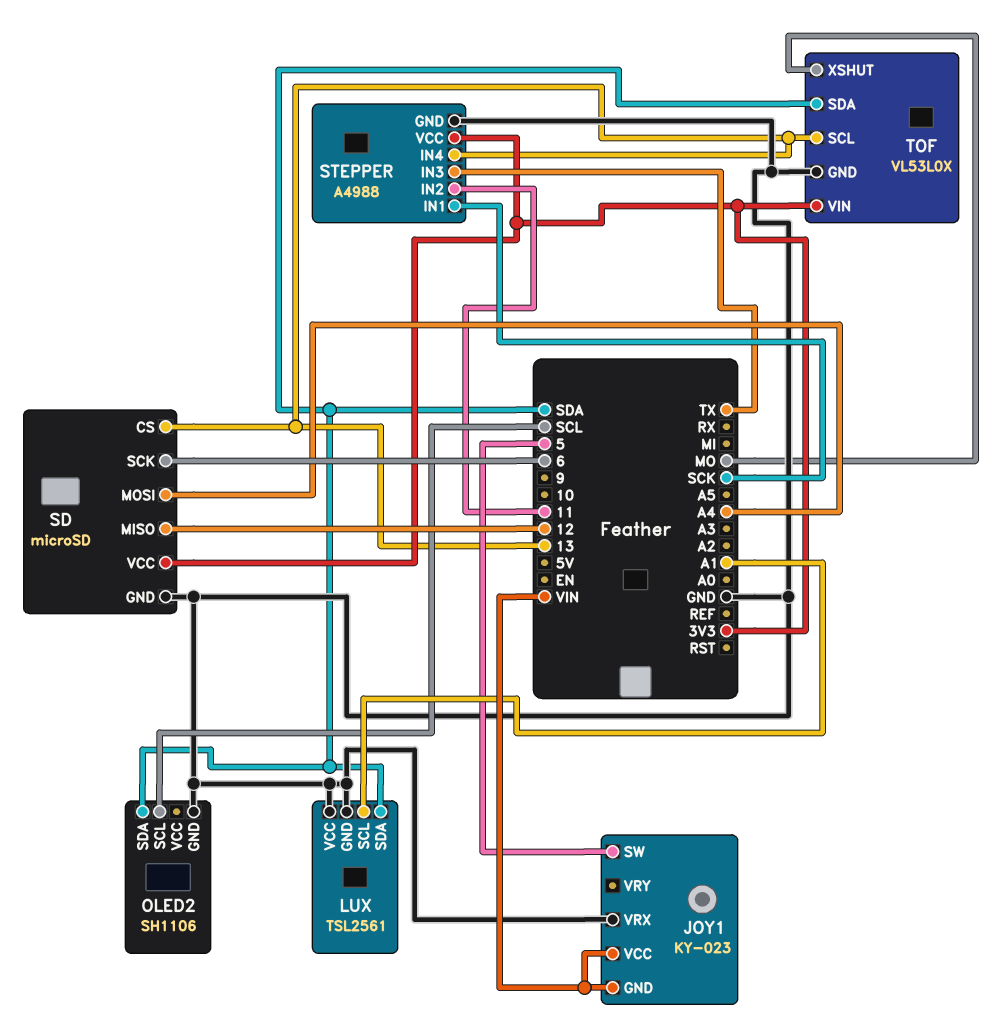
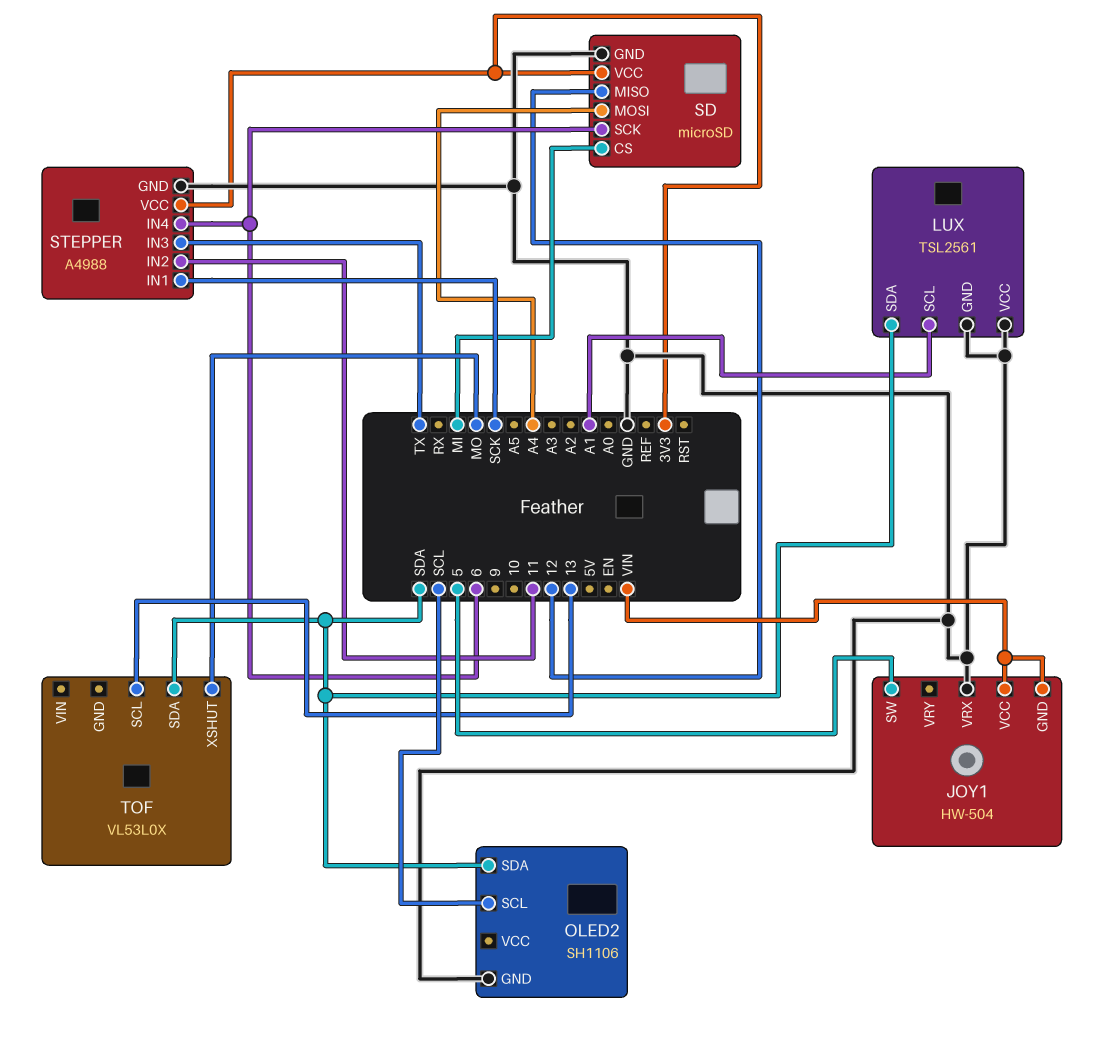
JOY1: KY-023 -> HW-504
SD pin CS: 13 -> MI
STEPPER pin IN4: 13 -> 6
TOF pin GND: GND -> none
TOF pin VIN: 3V3 -> none

